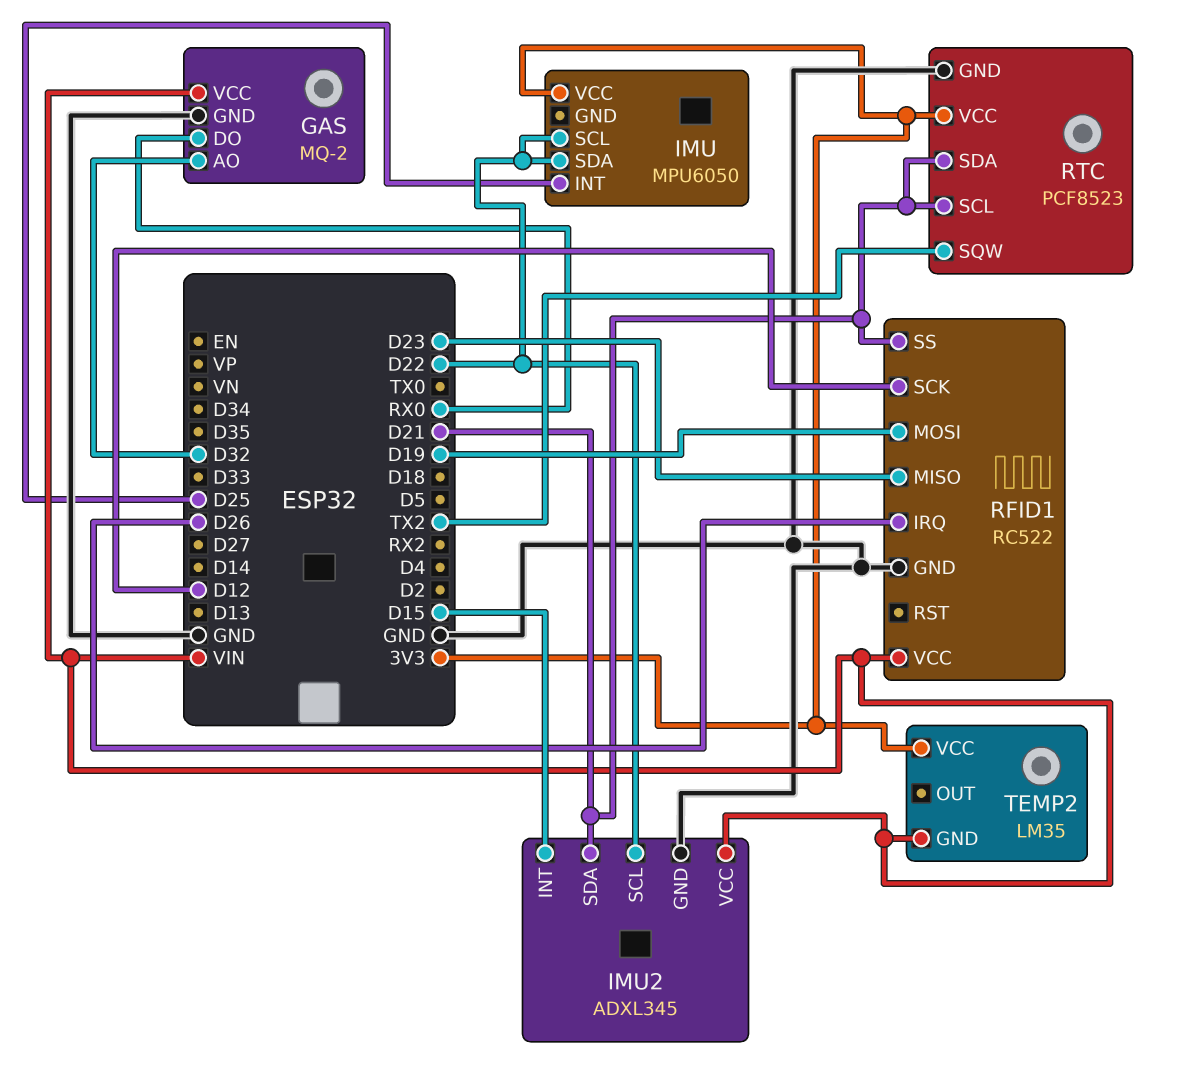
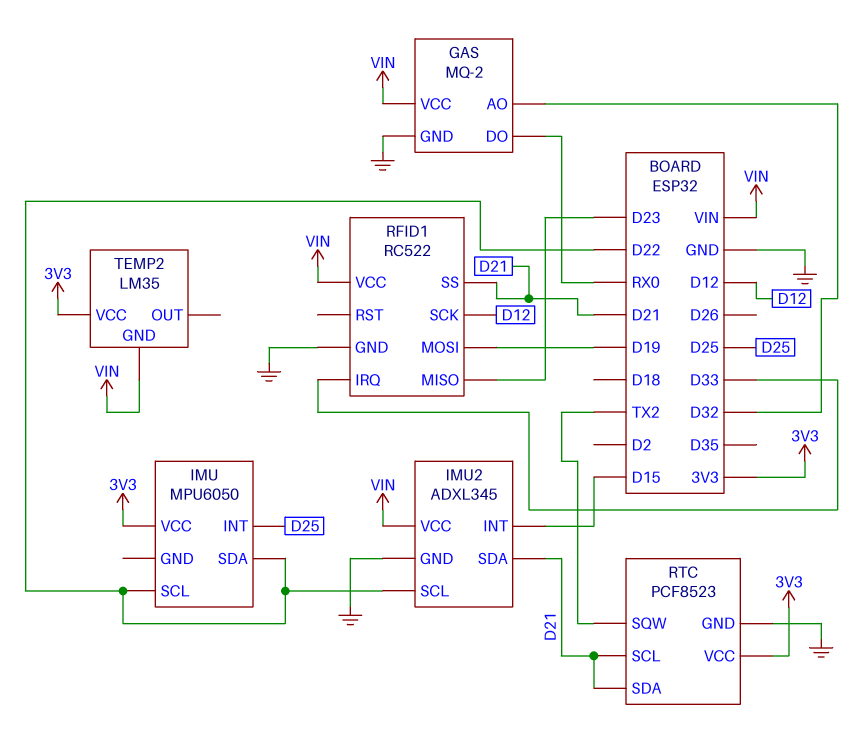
RFID1 pin IRQ: D26 -> D33

